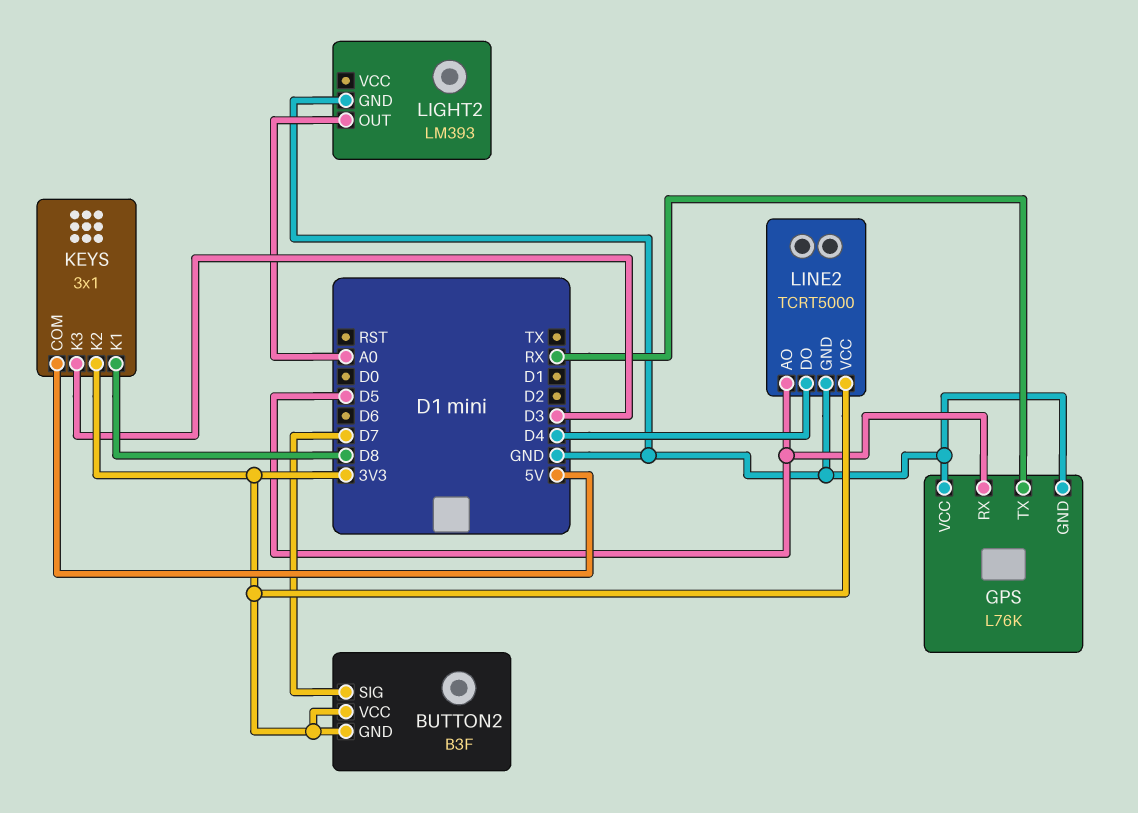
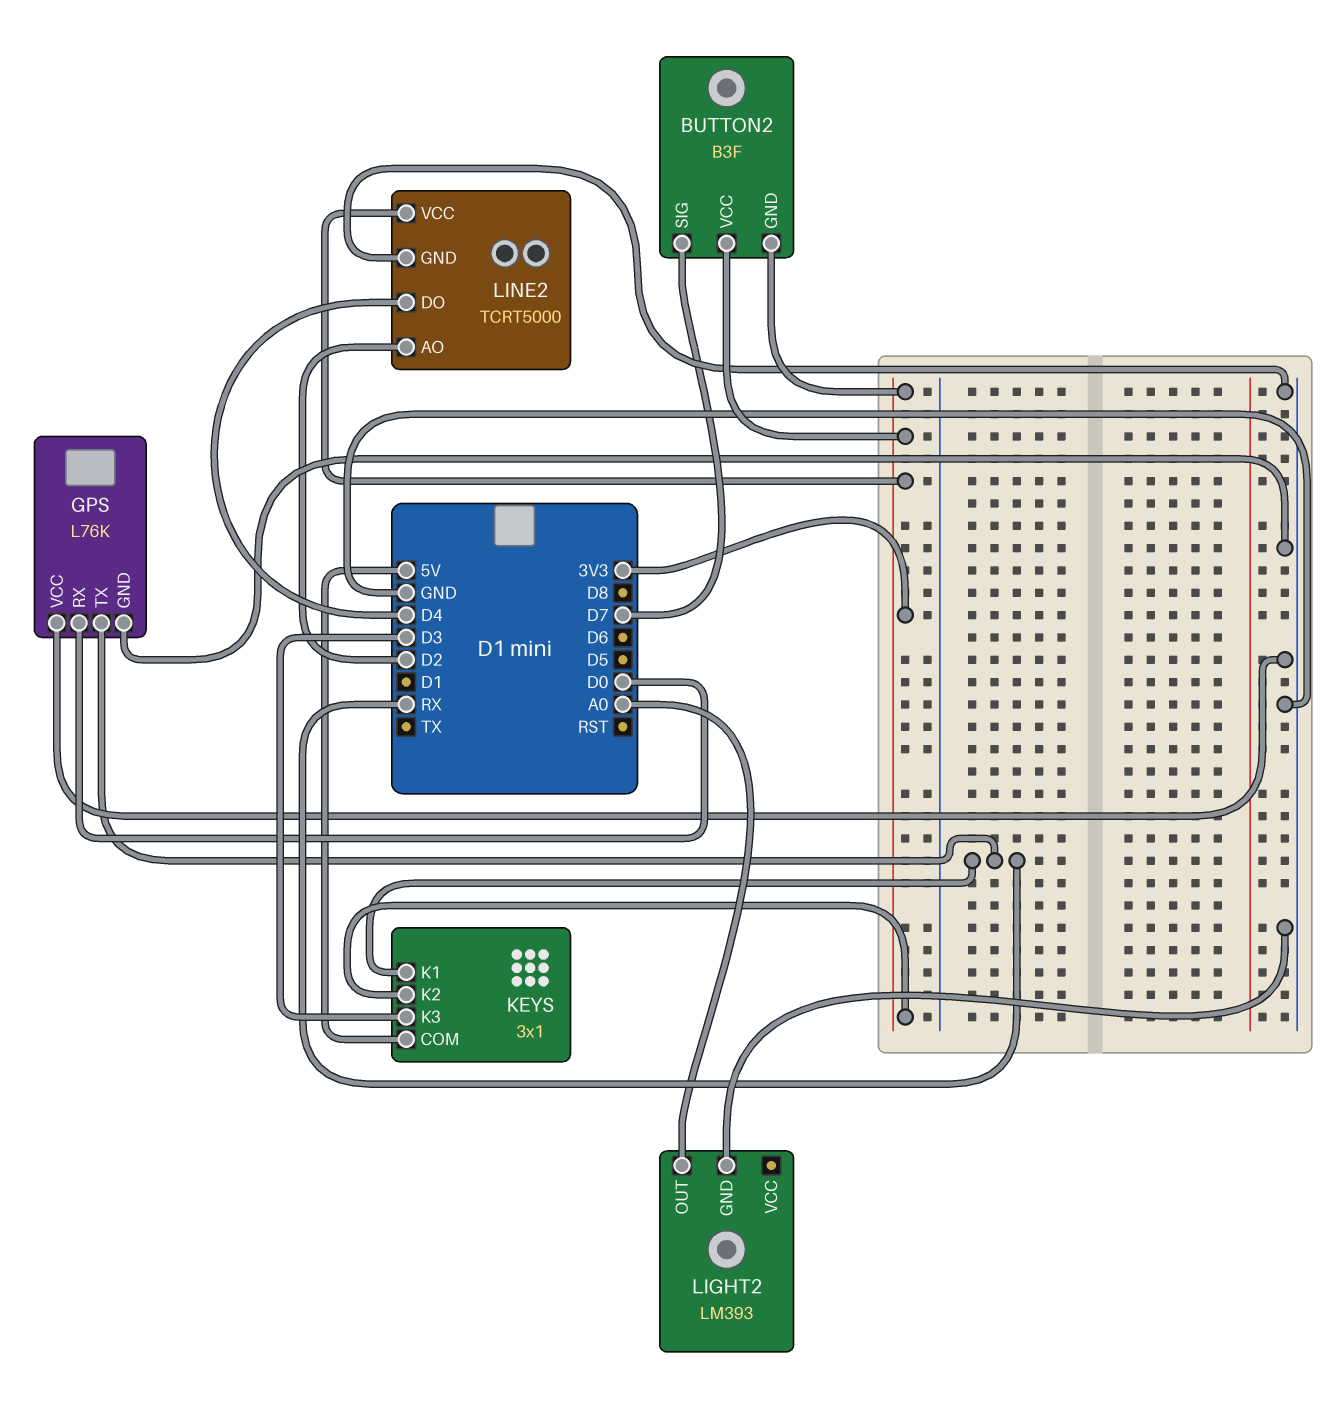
GPS pin RX: D5 -> D0
KEYS pin K1: D8 -> RX
LINE2 pin AO: D5 -> D2

